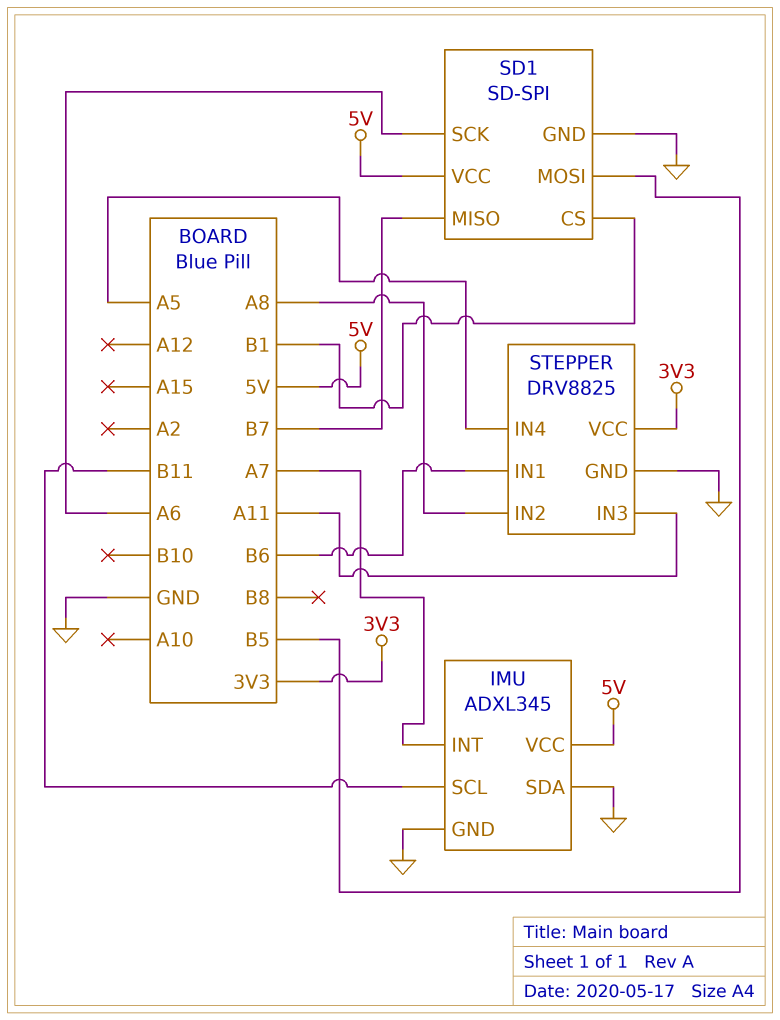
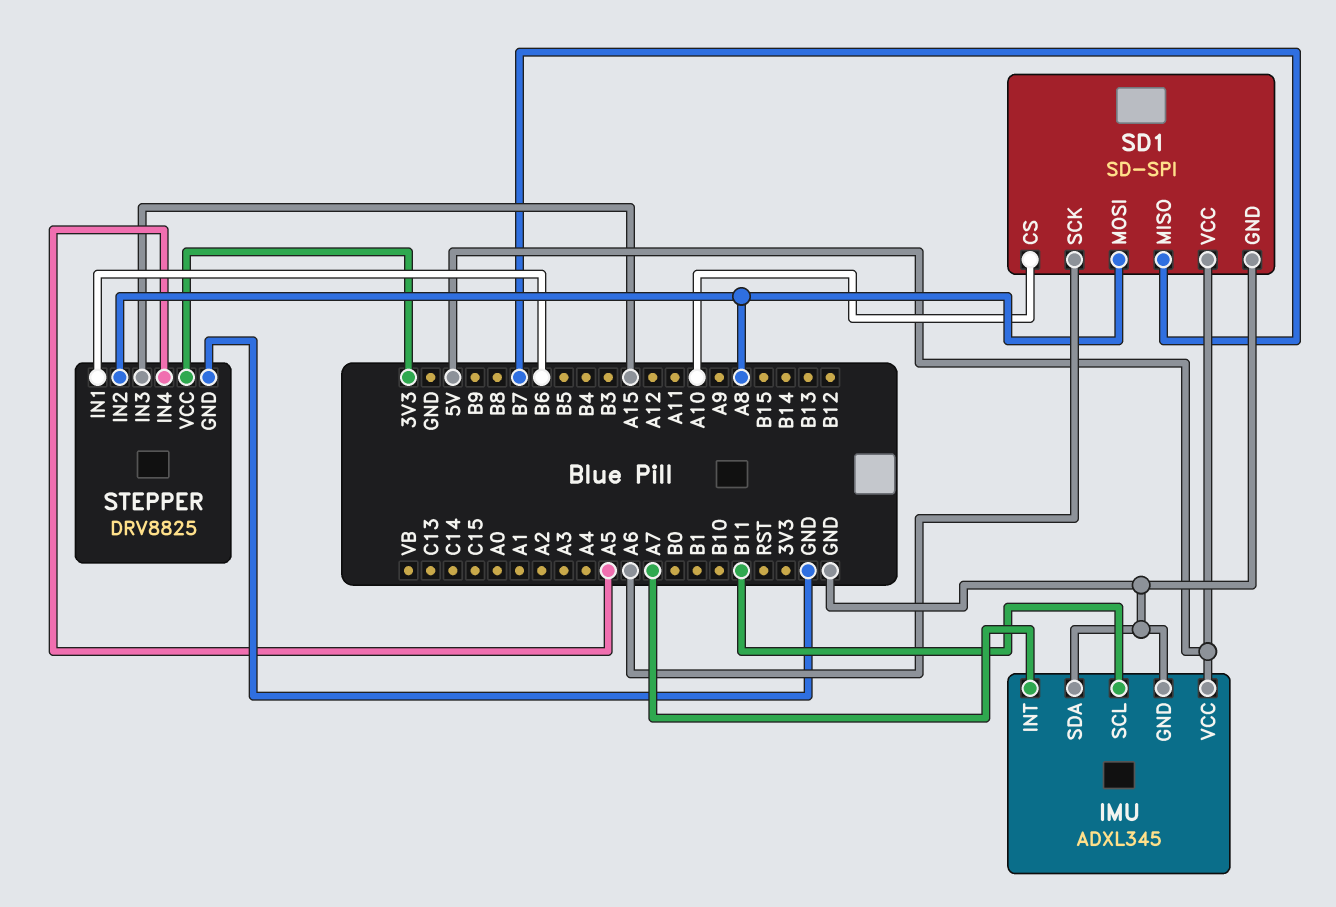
SD1 pin CS: B1 -> A10
SD1 pin MOSI: B5 -> A8
STEPPER pin IN3: A11 -> A15

